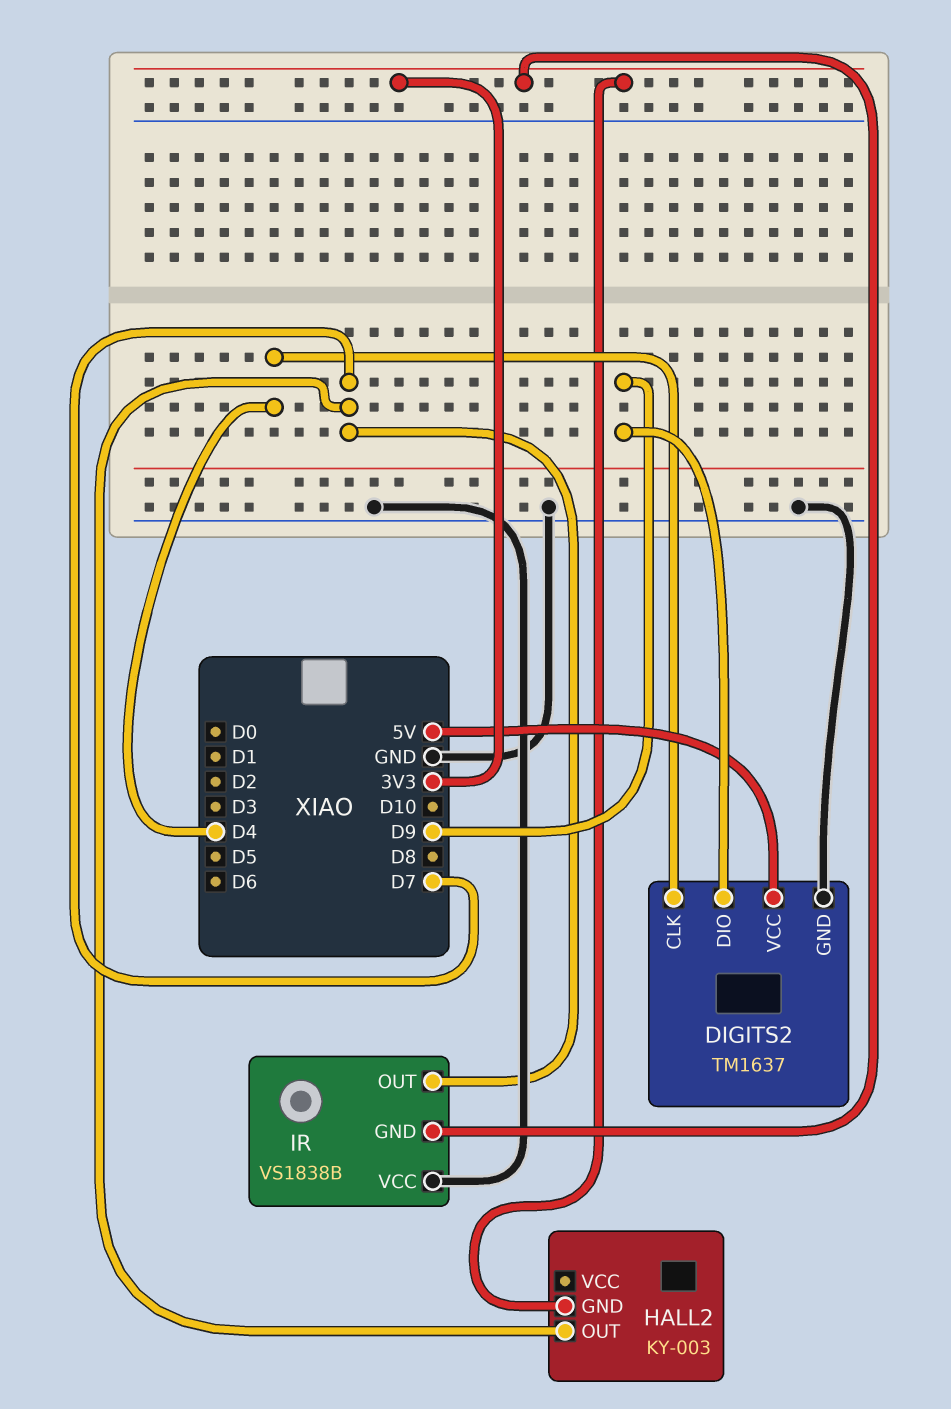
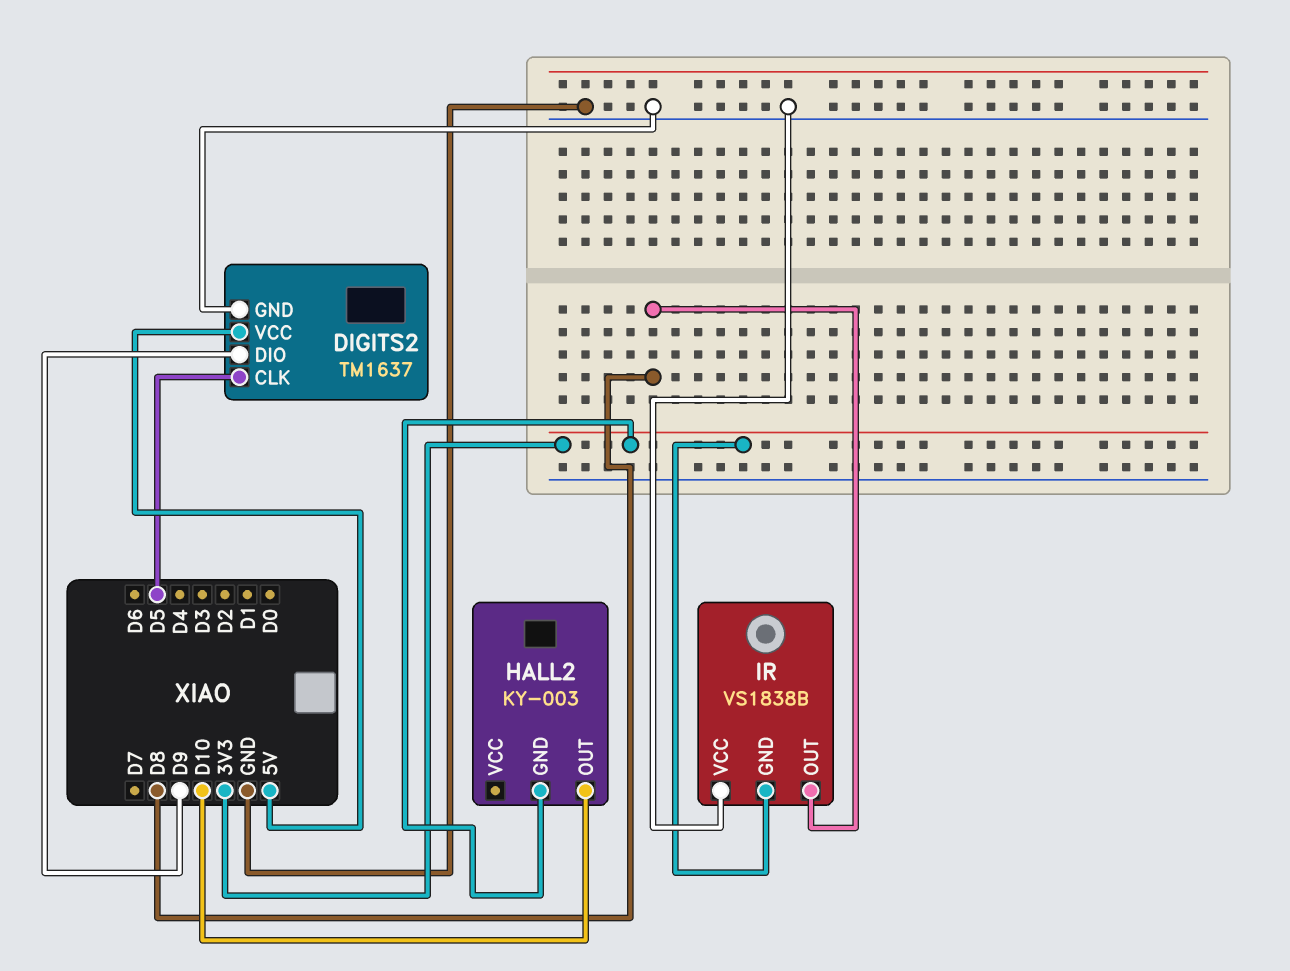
DIGITS2 pin CLK: D4 -> D5
HALL2 pin OUT: D7 -> D10
IR pin OUT: D7 -> D8

